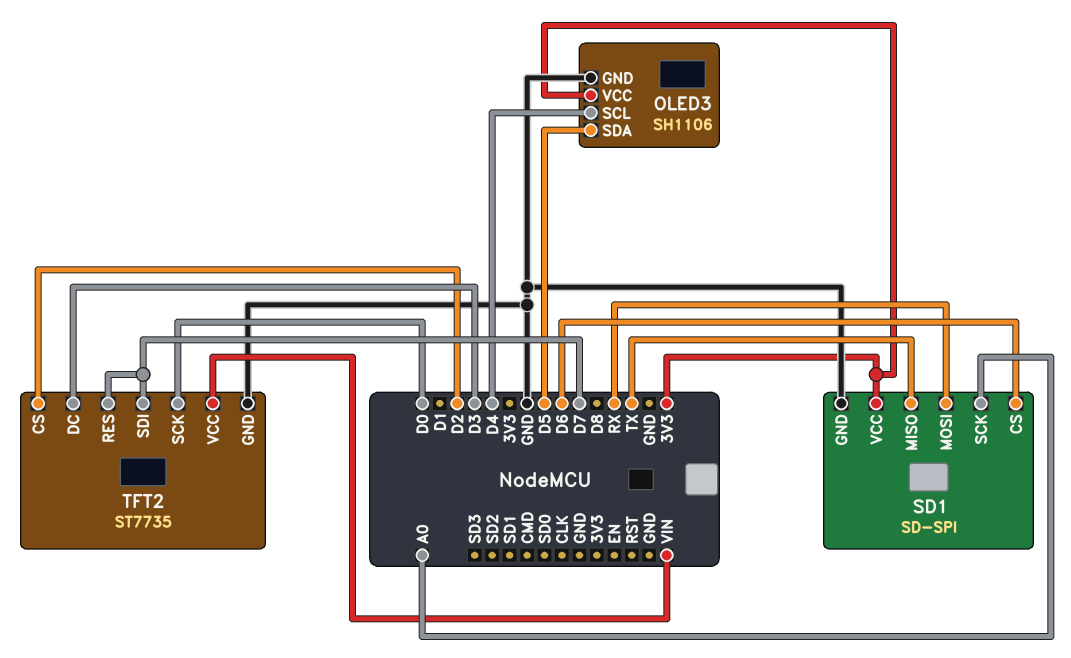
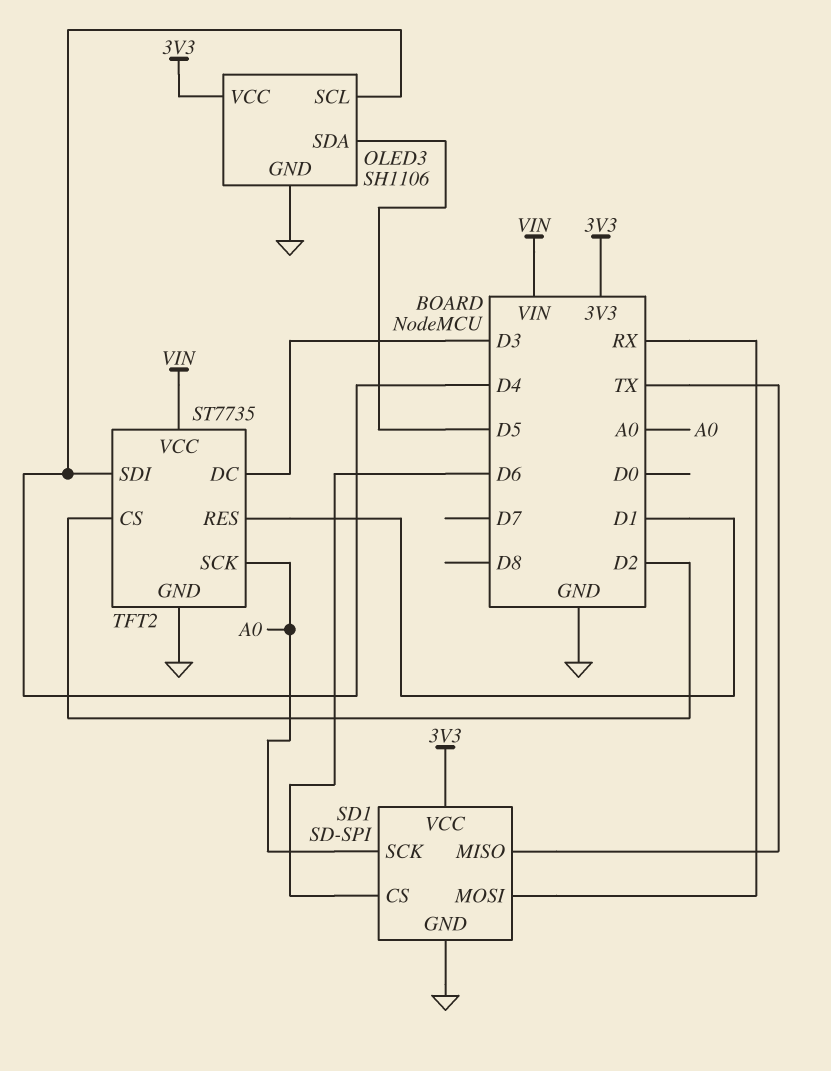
TFT2 pin RES: D7 -> D1
TFT2 pin SCK: D0 -> A0
TFT2 pin SDI: D7 -> D4

